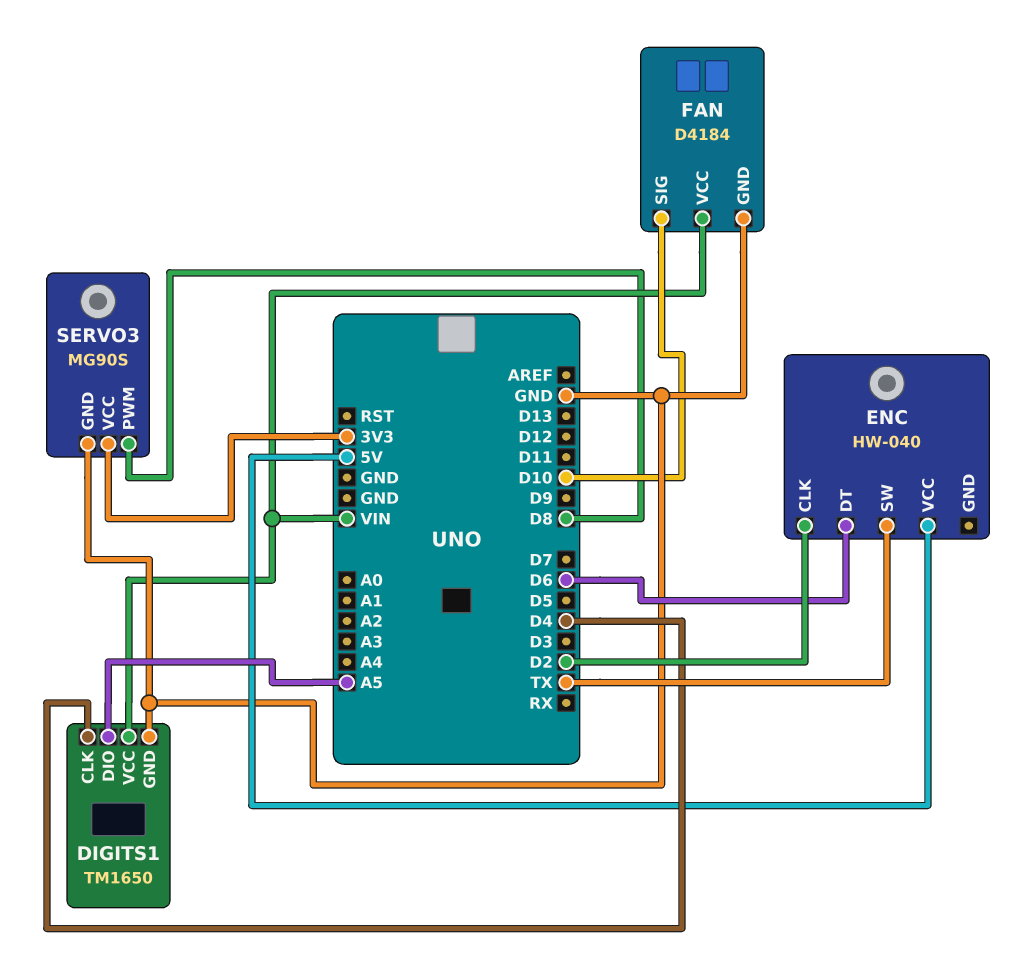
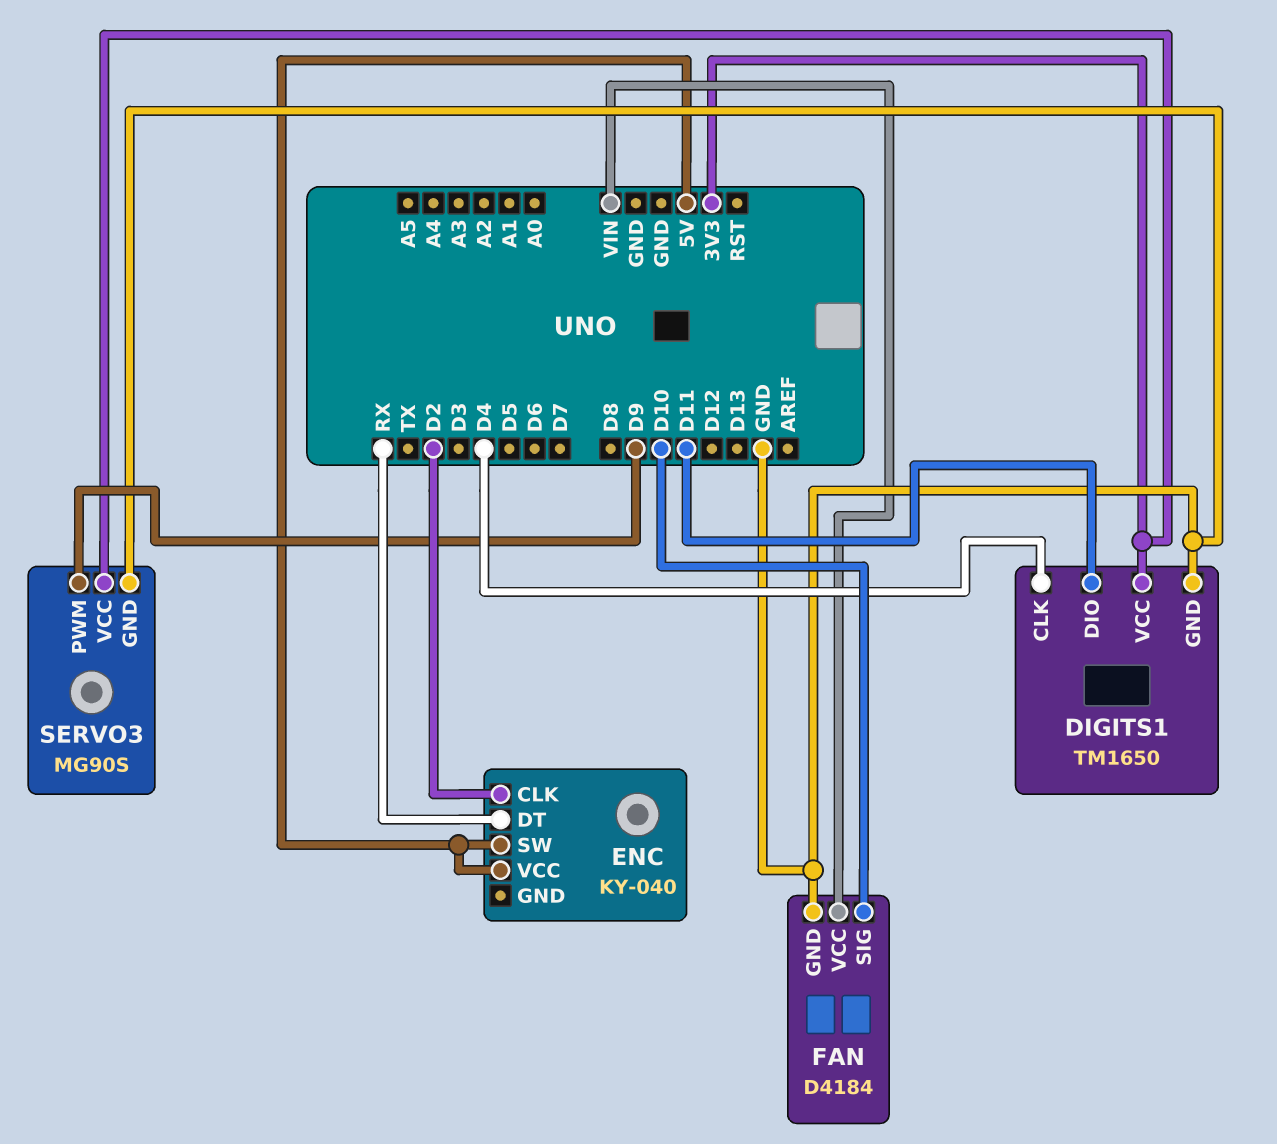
DIGITS1 pin DIO: A5 -> D11
DIGITS1 pin VCC: VIN -> 3V3
ENC: HW-040 -> KY-040
ENC pin DT: D6 -> RX
ENC pin SW: TX -> 5V
SERVO3 pin PWM: D8 -> D9

